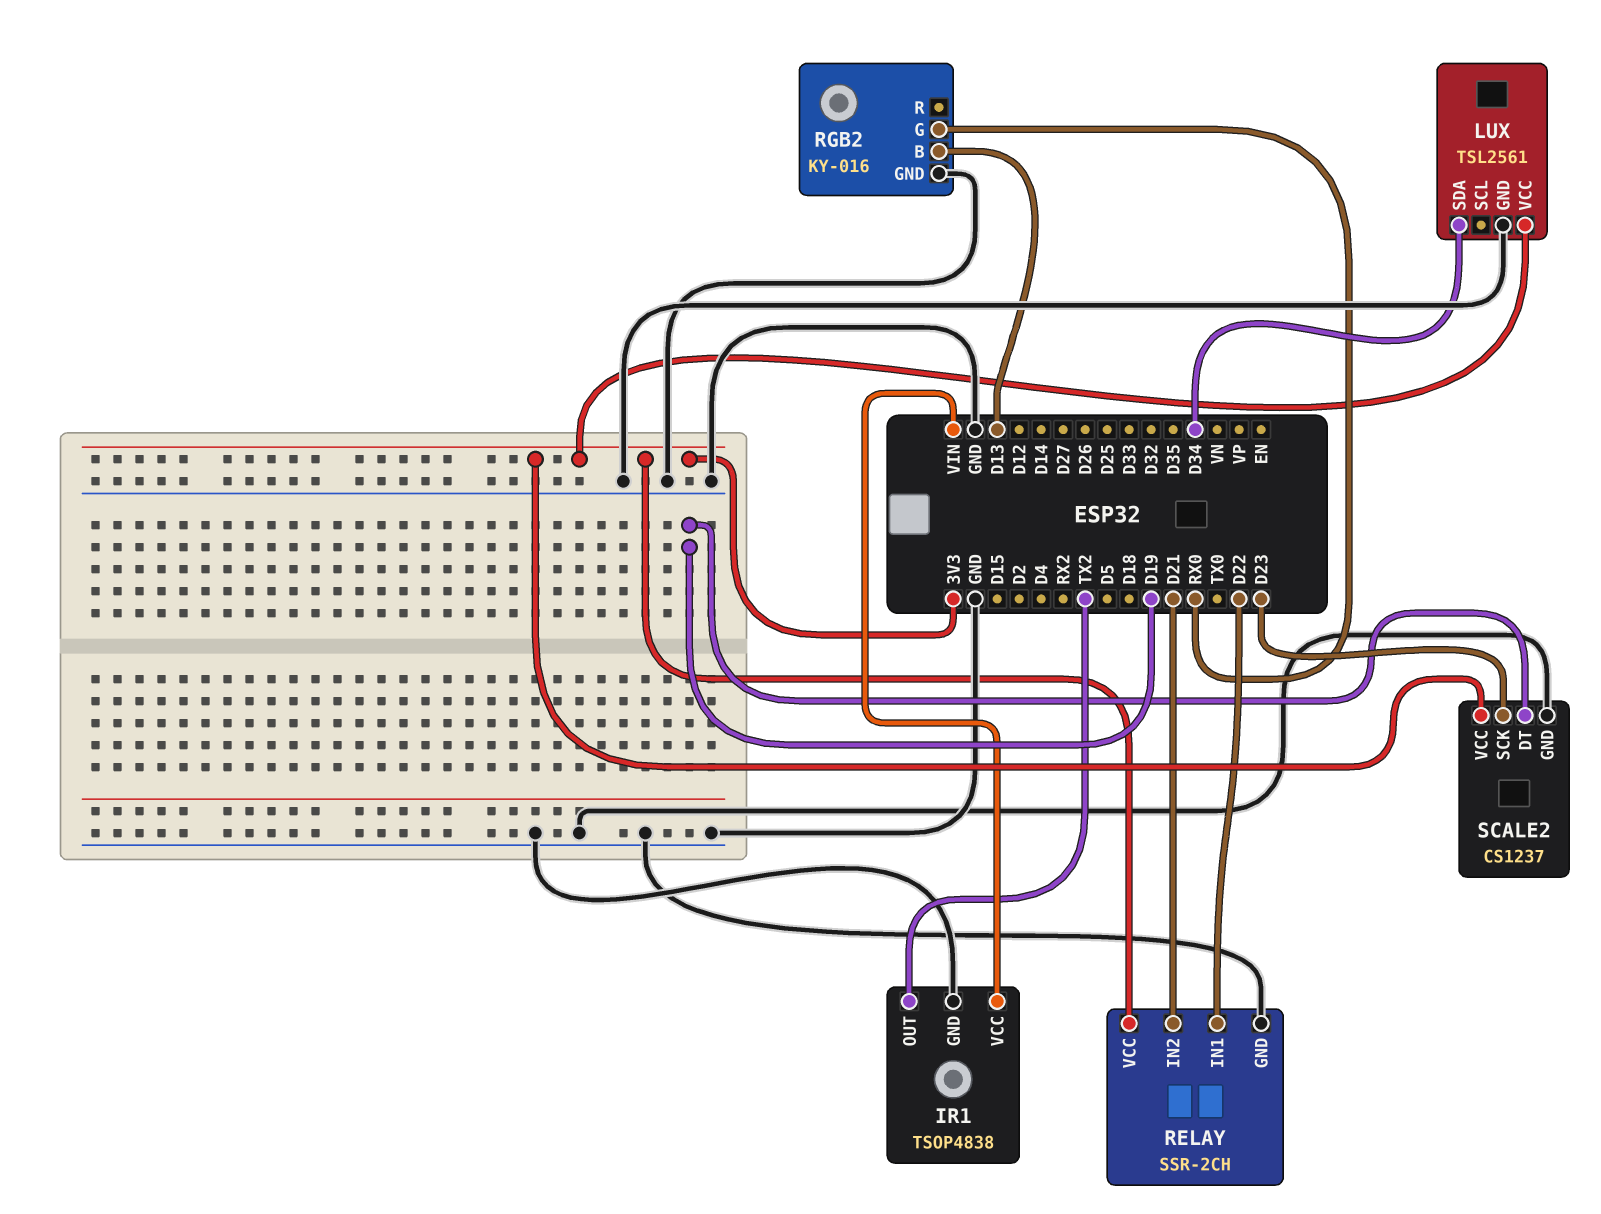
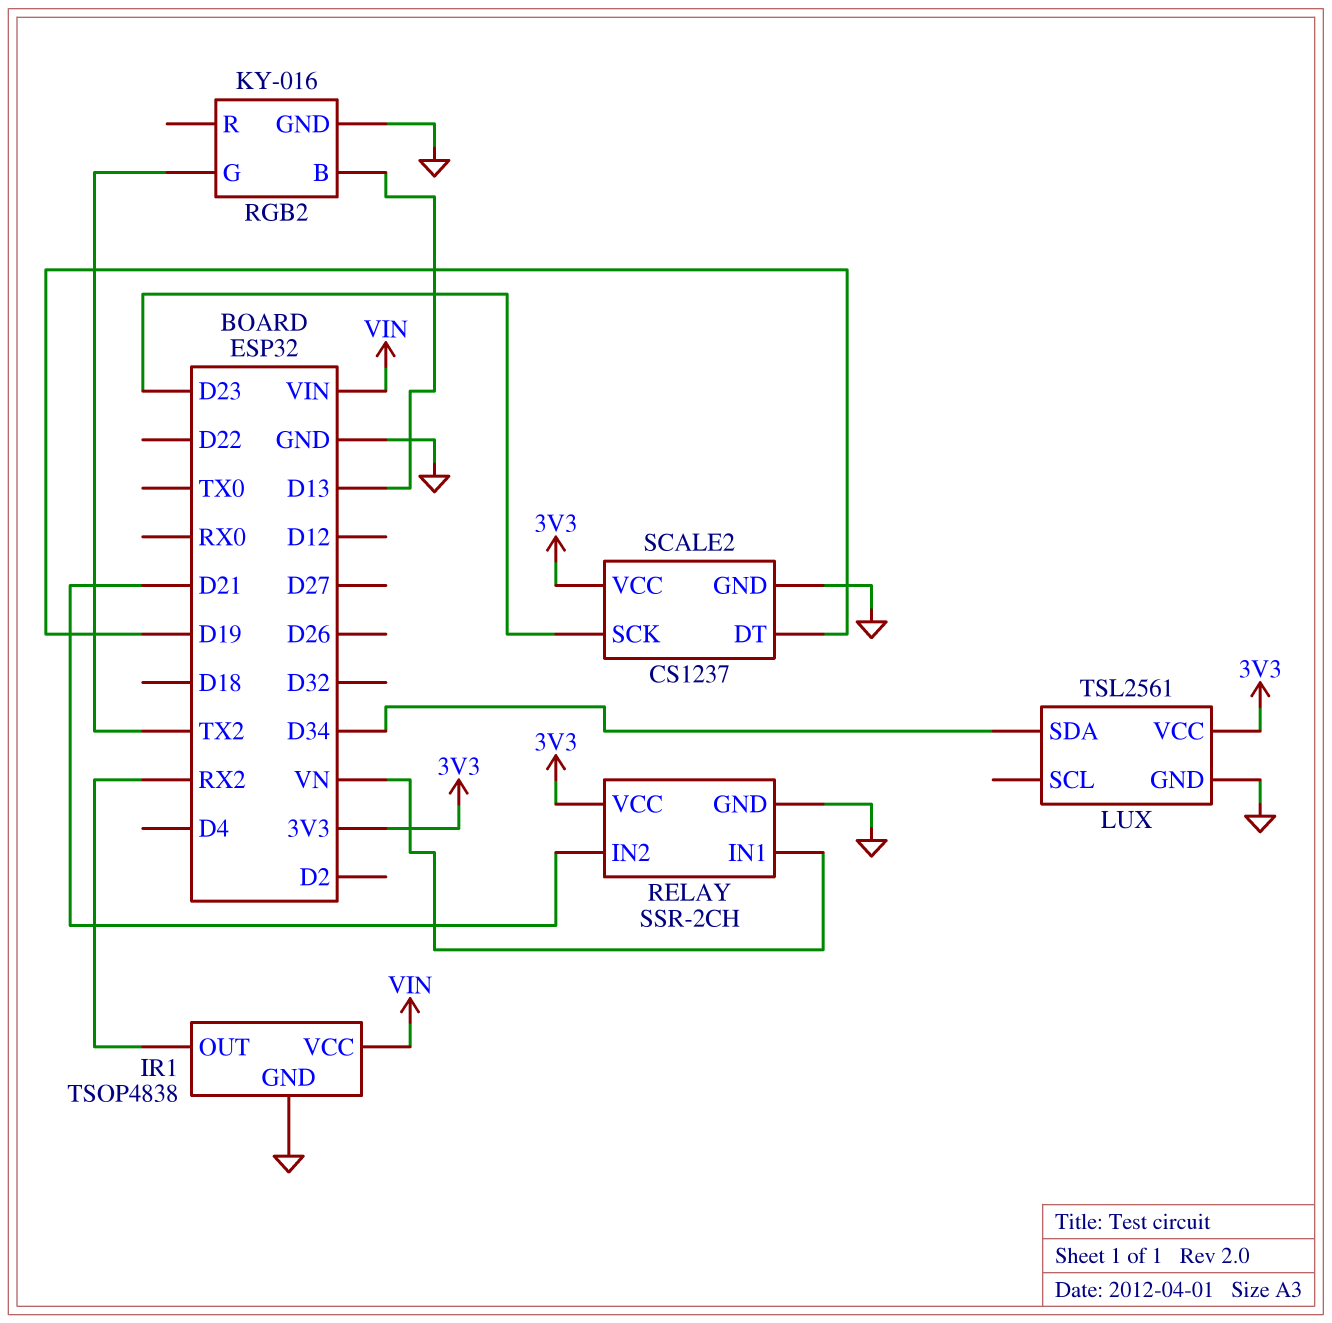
IR1 pin OUT: TX2 -> RX2
RELAY pin IN1: D22 -> VN
RGB2 pin G: RX0 -> TX2

